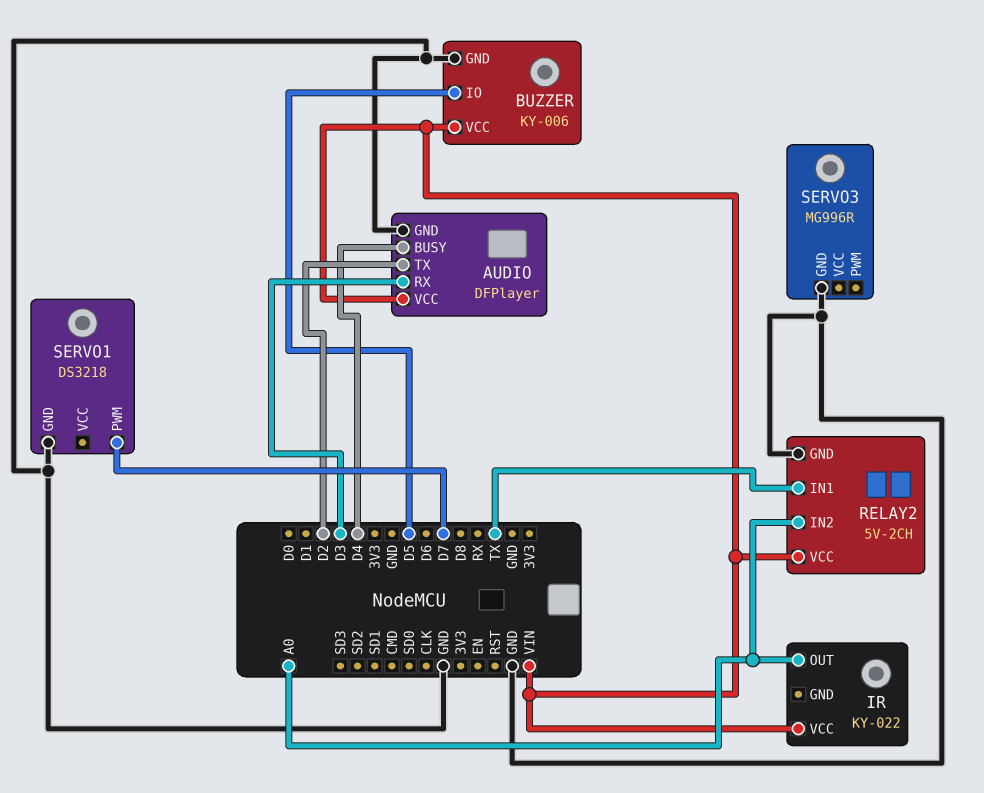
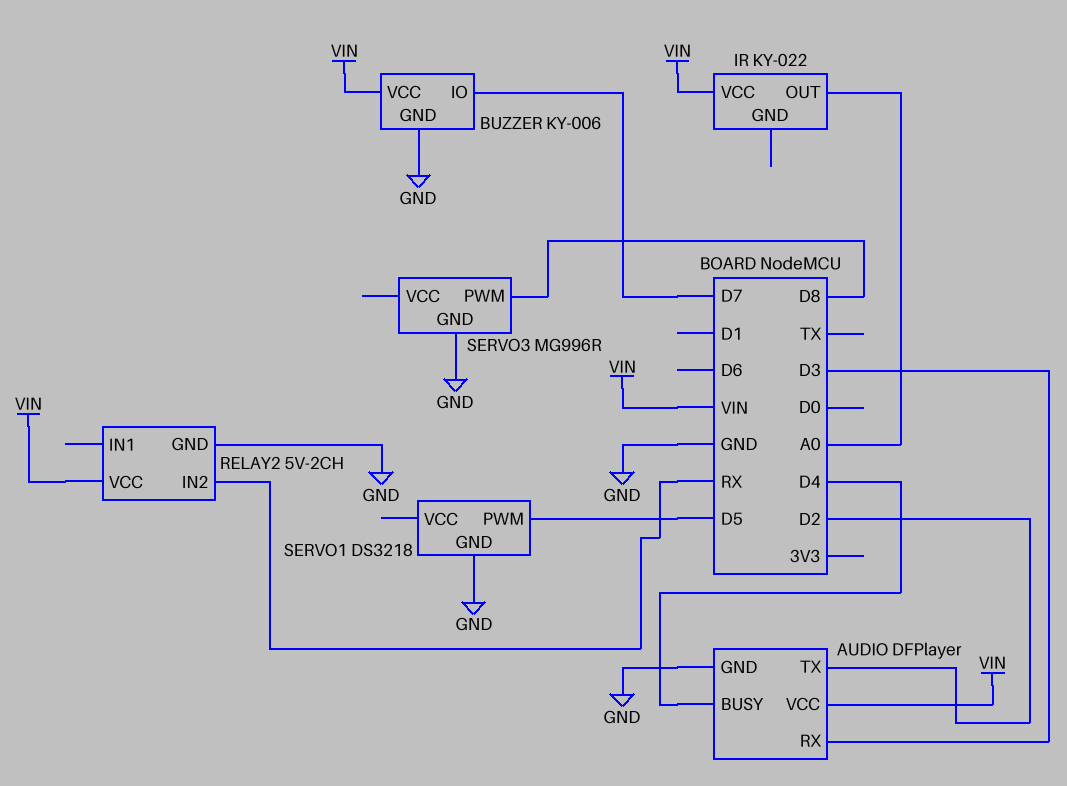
BUZZER pin IO: D5 -> D7
RELAY2 pin IN1: TX -> none
RELAY2 pin IN2: A0 -> RX
SERVO1 pin PWM: D7 -> D5
SERVO3 pin PWM: none -> D8

